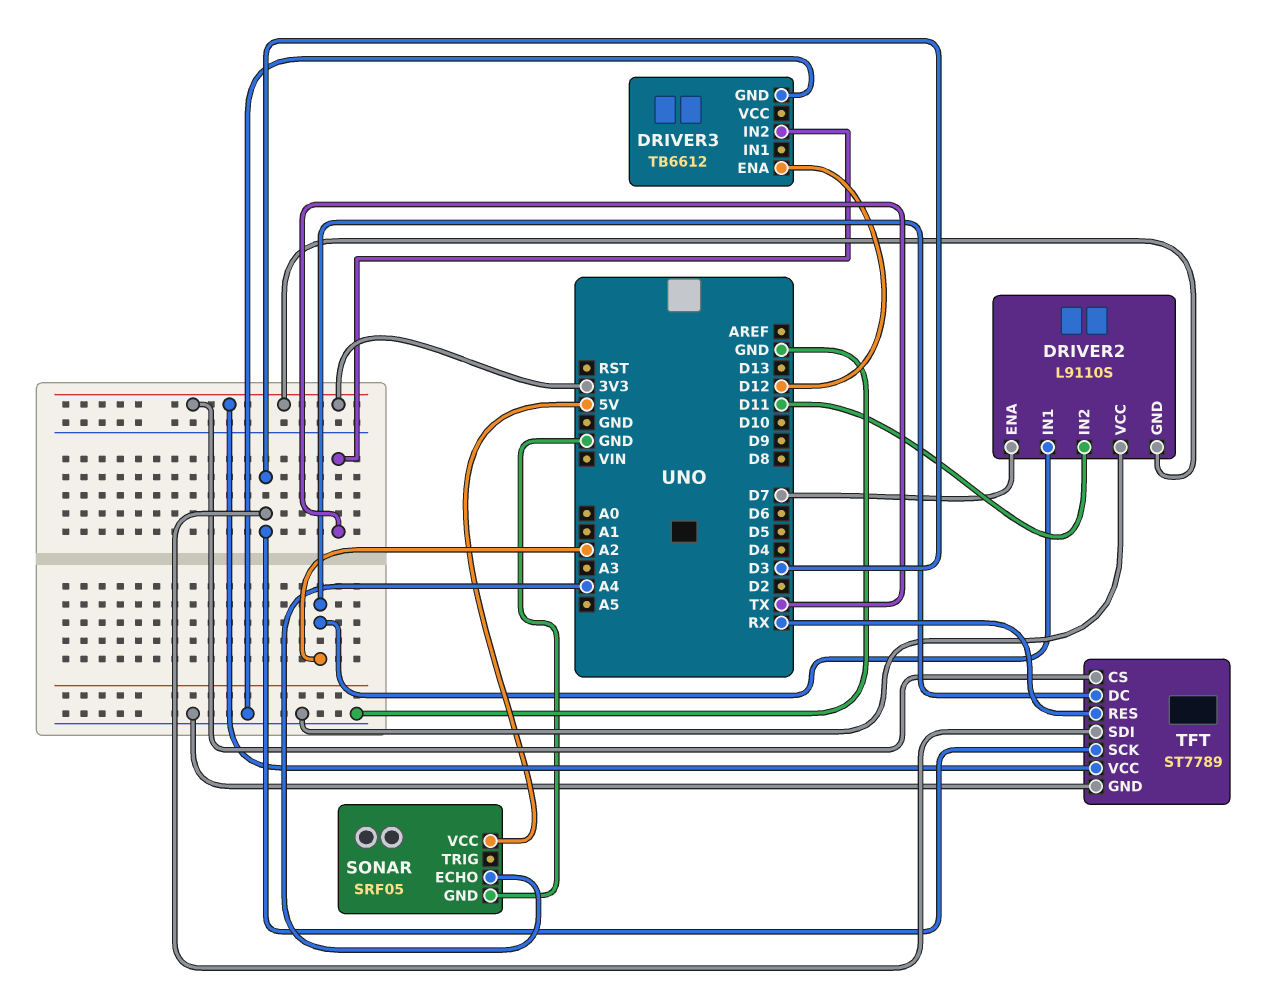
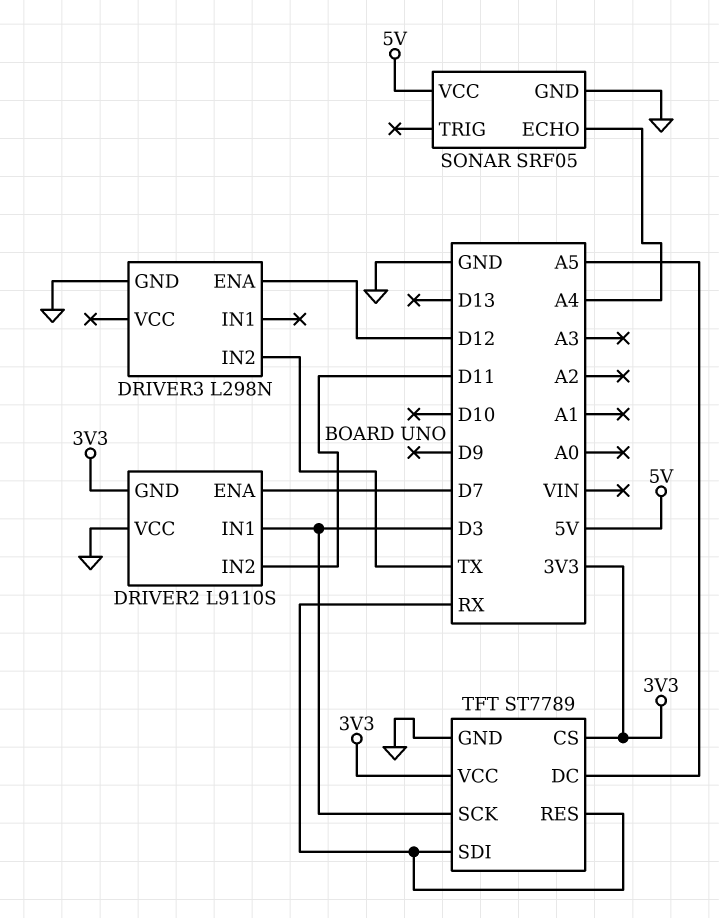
DRIVER2 pin IN1: A2 -> D3
DRIVER3: TB6612 -> L298N
TFT pin DC: A2 -> A5
TFT pin SDI: D3 -> RX

